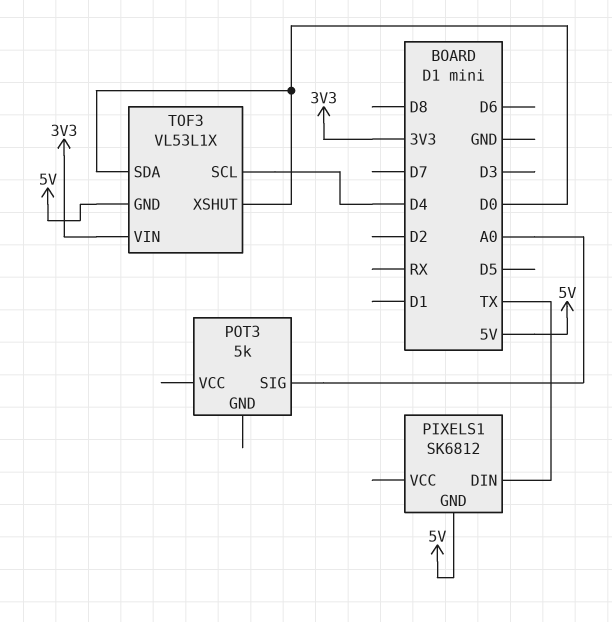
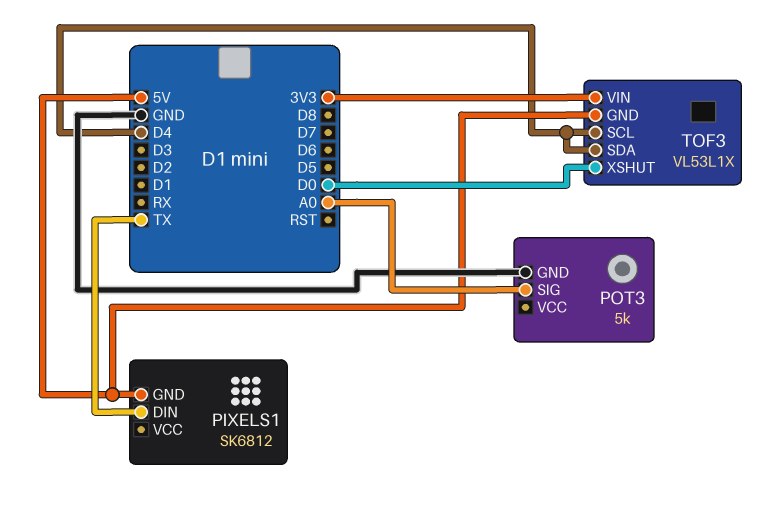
POT3 pin GND: none -> GND
TOF3 pin SDA: D0 -> D4

